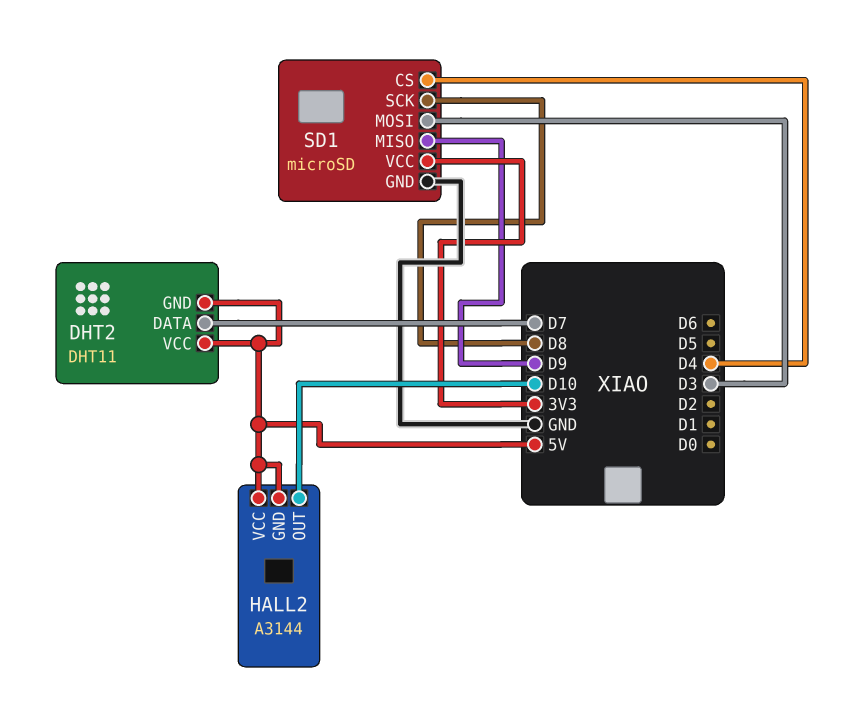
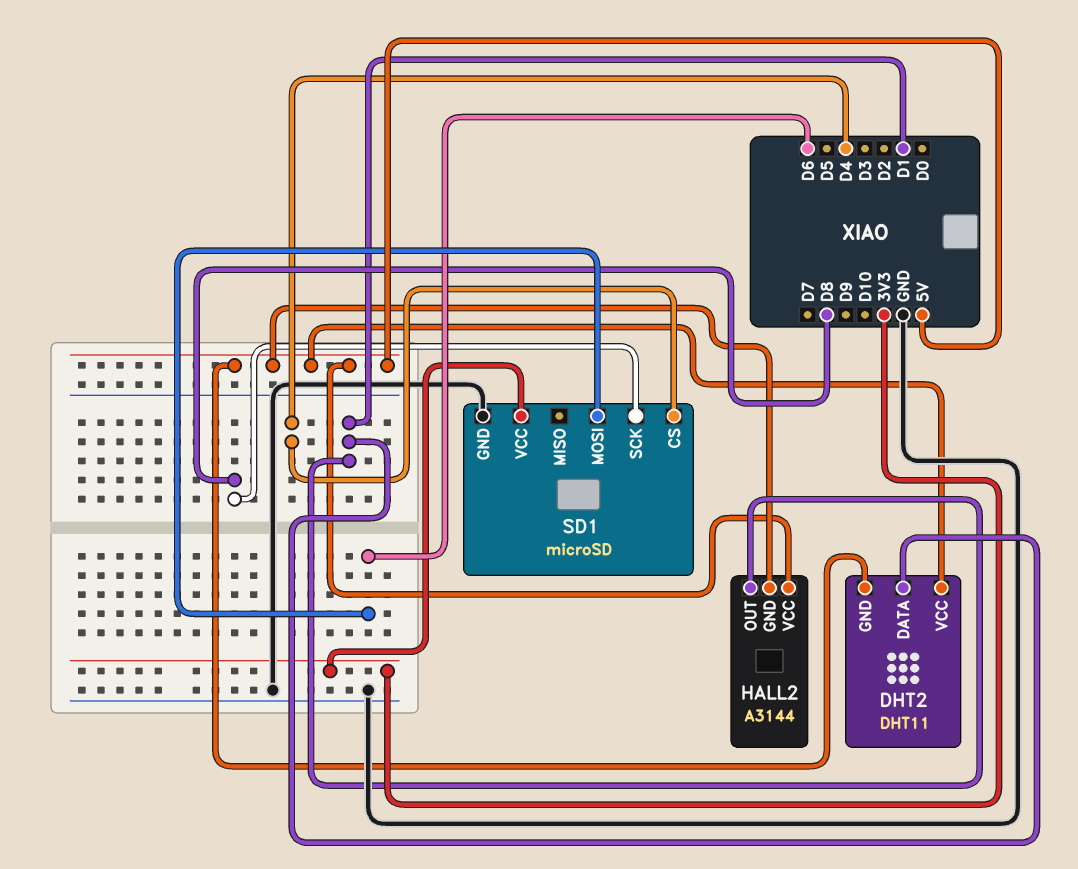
DHT2 pin DATA: D7 -> D1
HALL2 pin OUT: D10 -> D1
SD1 pin MISO: D9 -> none
SD1 pin MOSI: D3 -> D6

